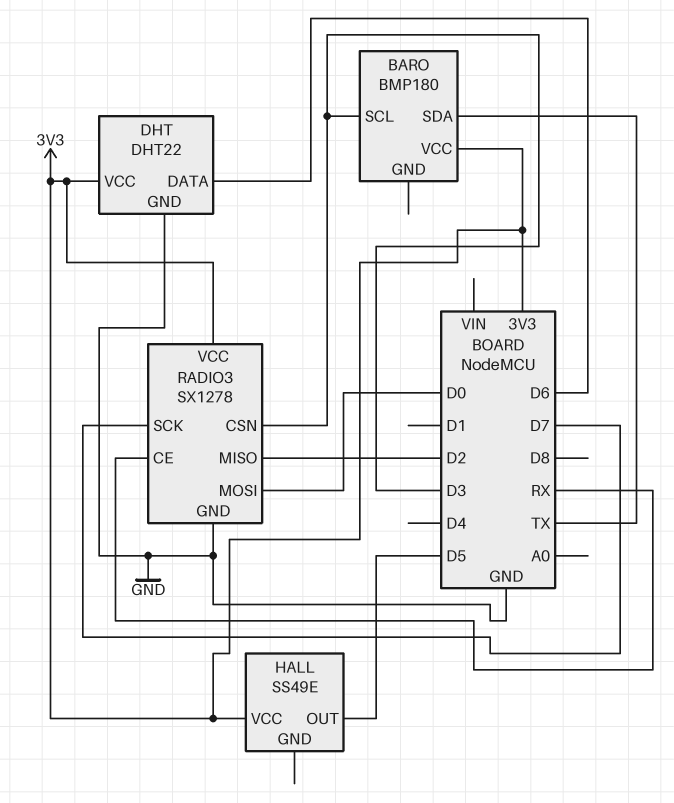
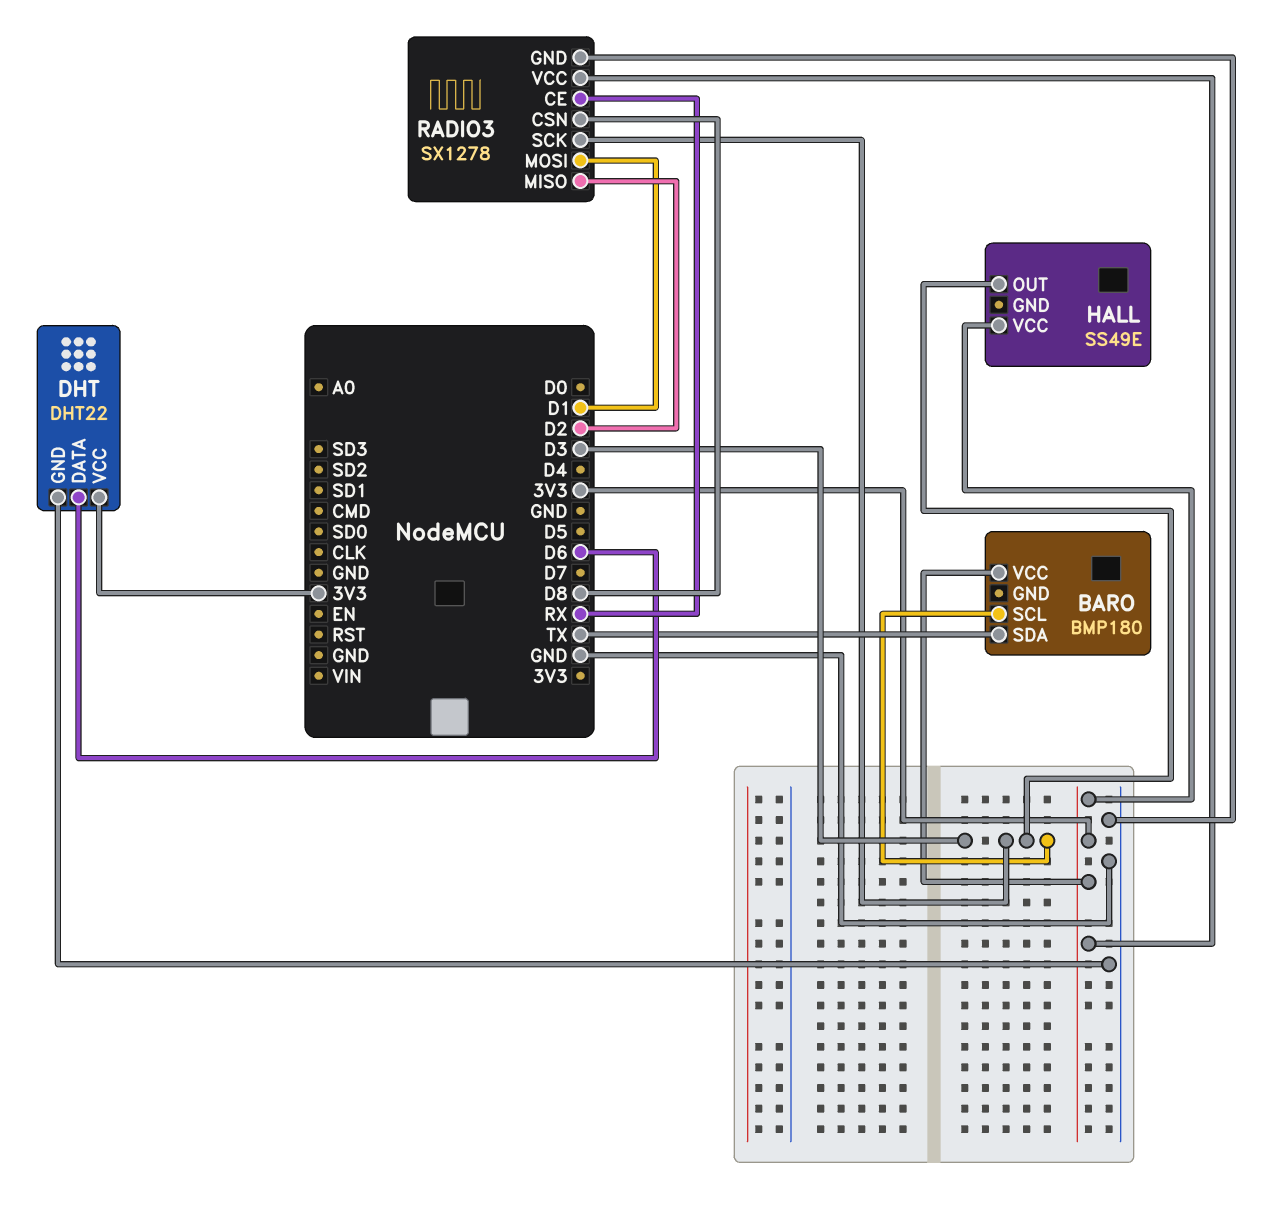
HALL pin OUT: D5 -> D3
RADIO3 pin CSN: D3 -> D8
RADIO3 pin MOSI: D0 -> D1
RADIO3 pin SCK: D7 -> D3

